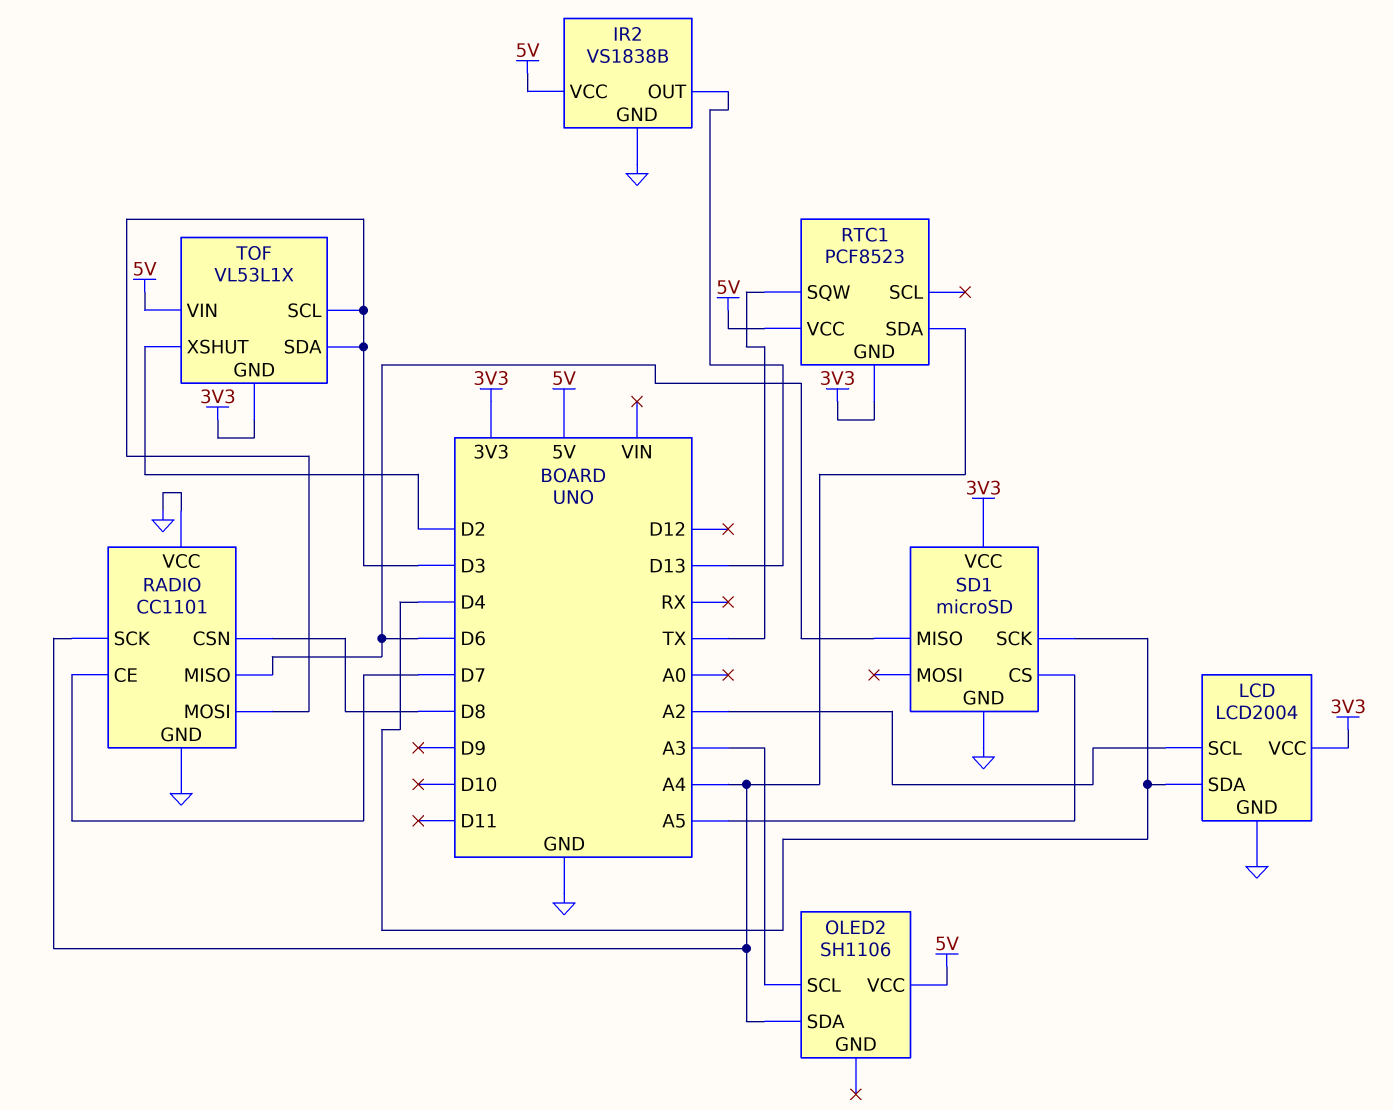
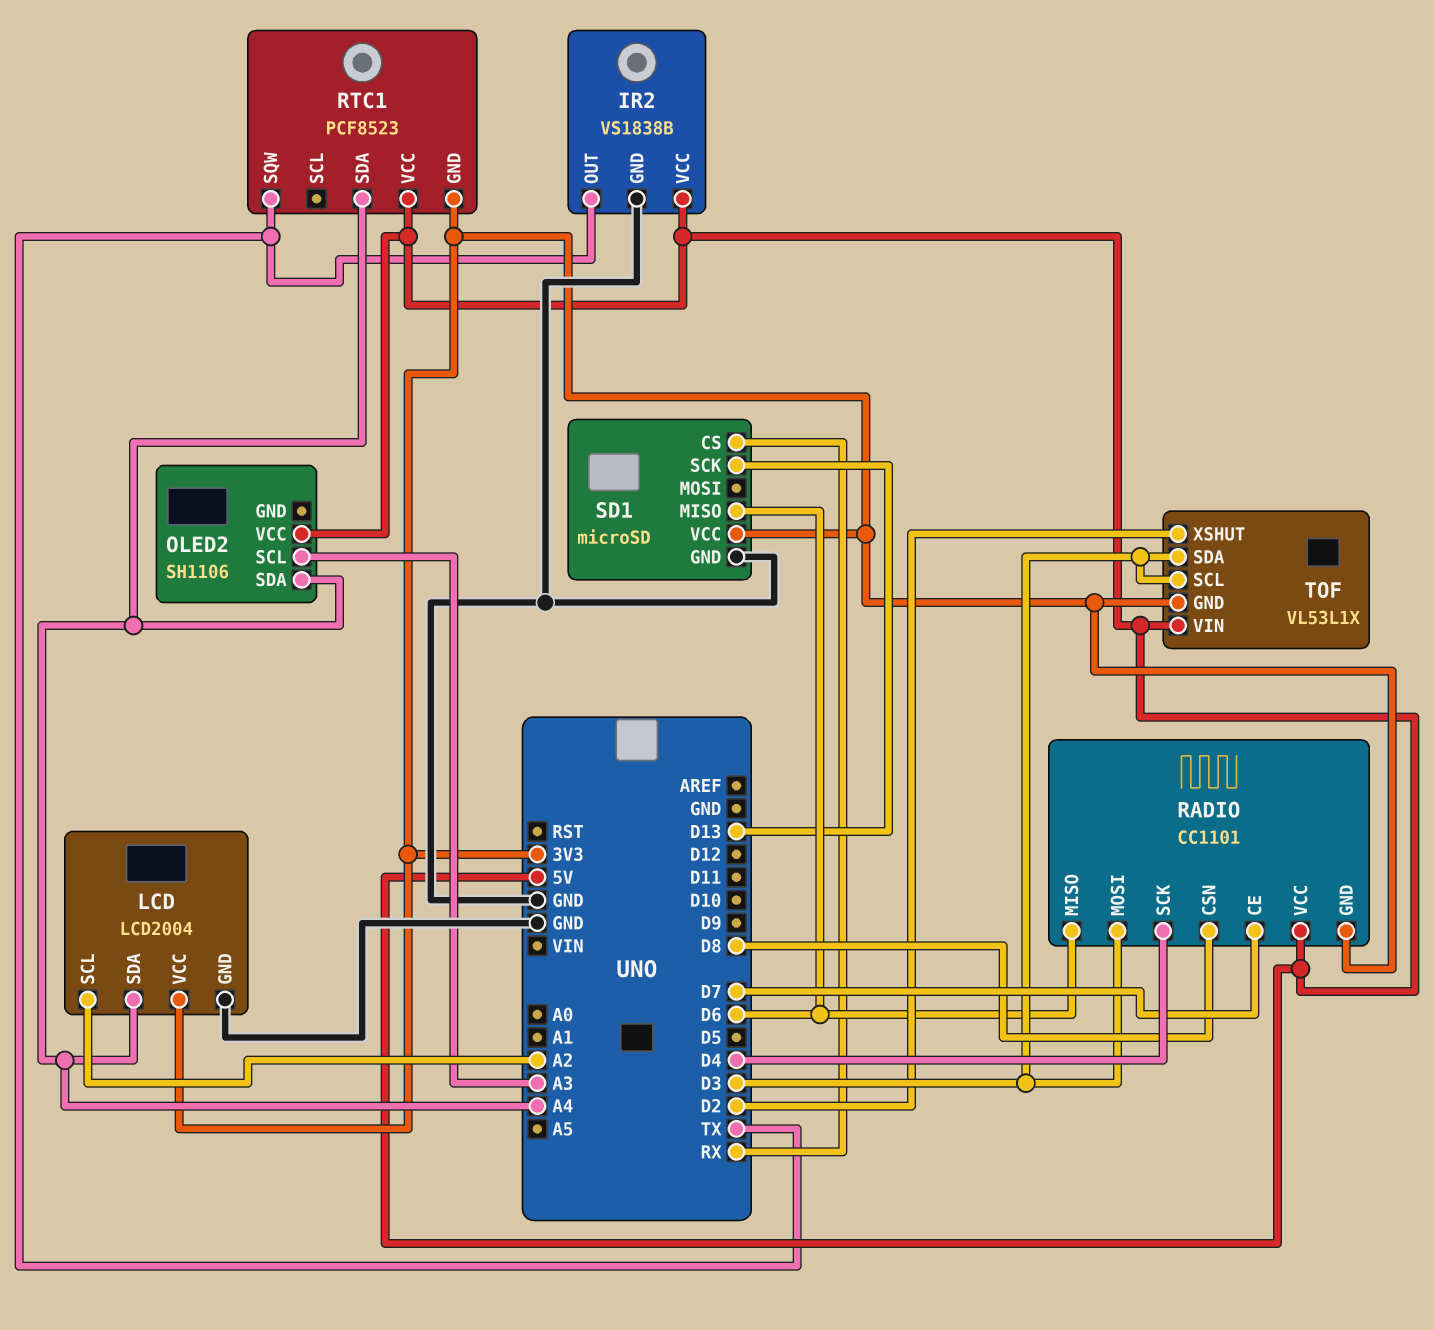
IR2 pin OUT: D13 -> TX
LCD pin SDA: D4 -> A4
RADIO pin GND: GND -> 3V3
RADIO pin SCK: A4 -> D4
RADIO pin VCC: GND -> 5V
SD1 pin CS: A5 -> RX
SD1 pin SCK: D4 -> D13

